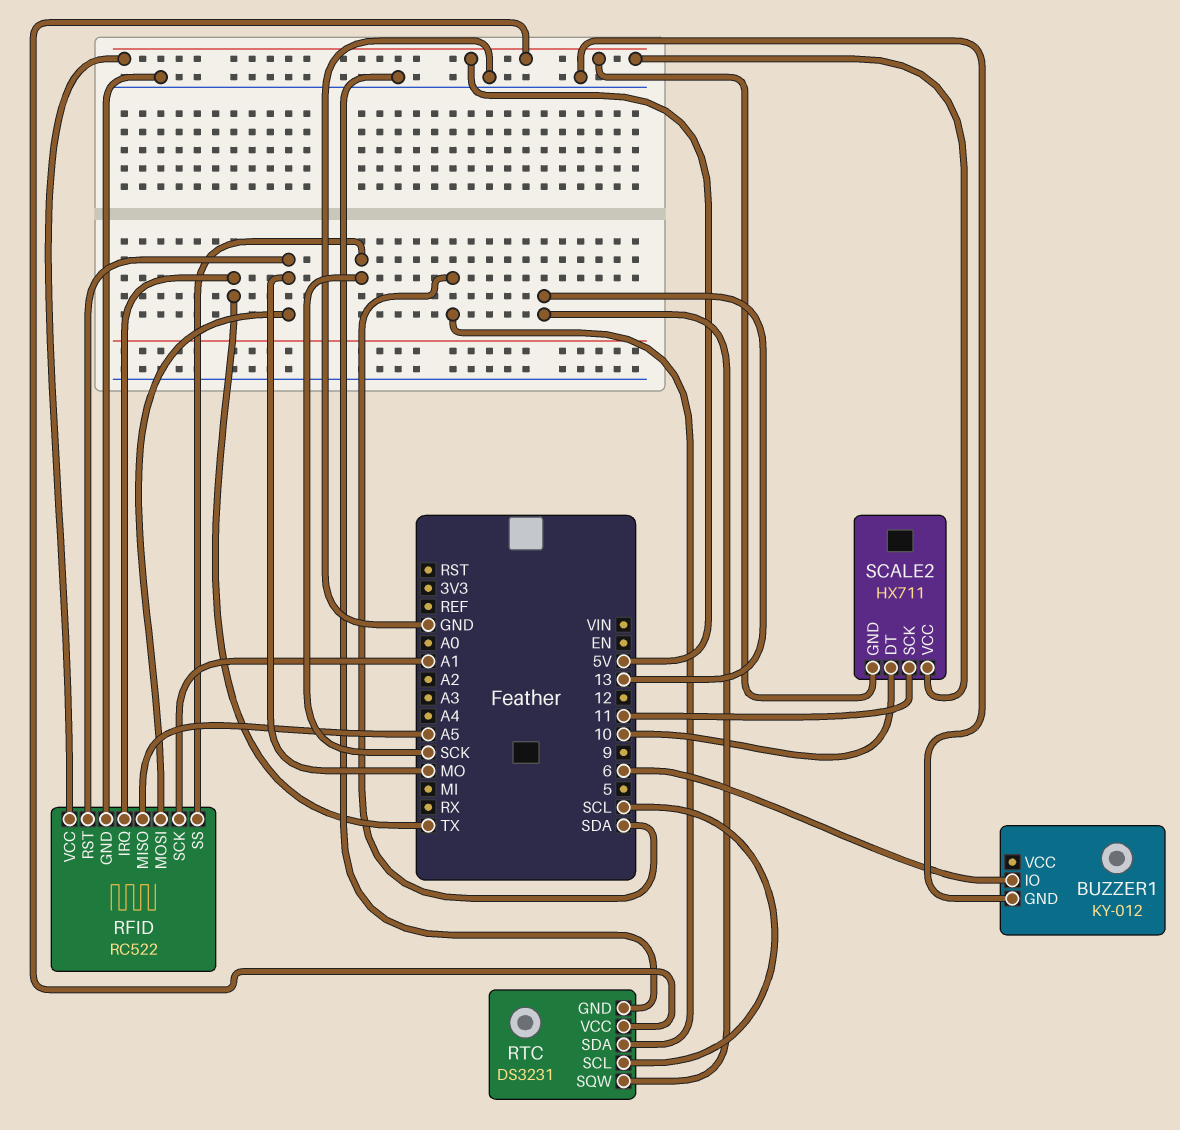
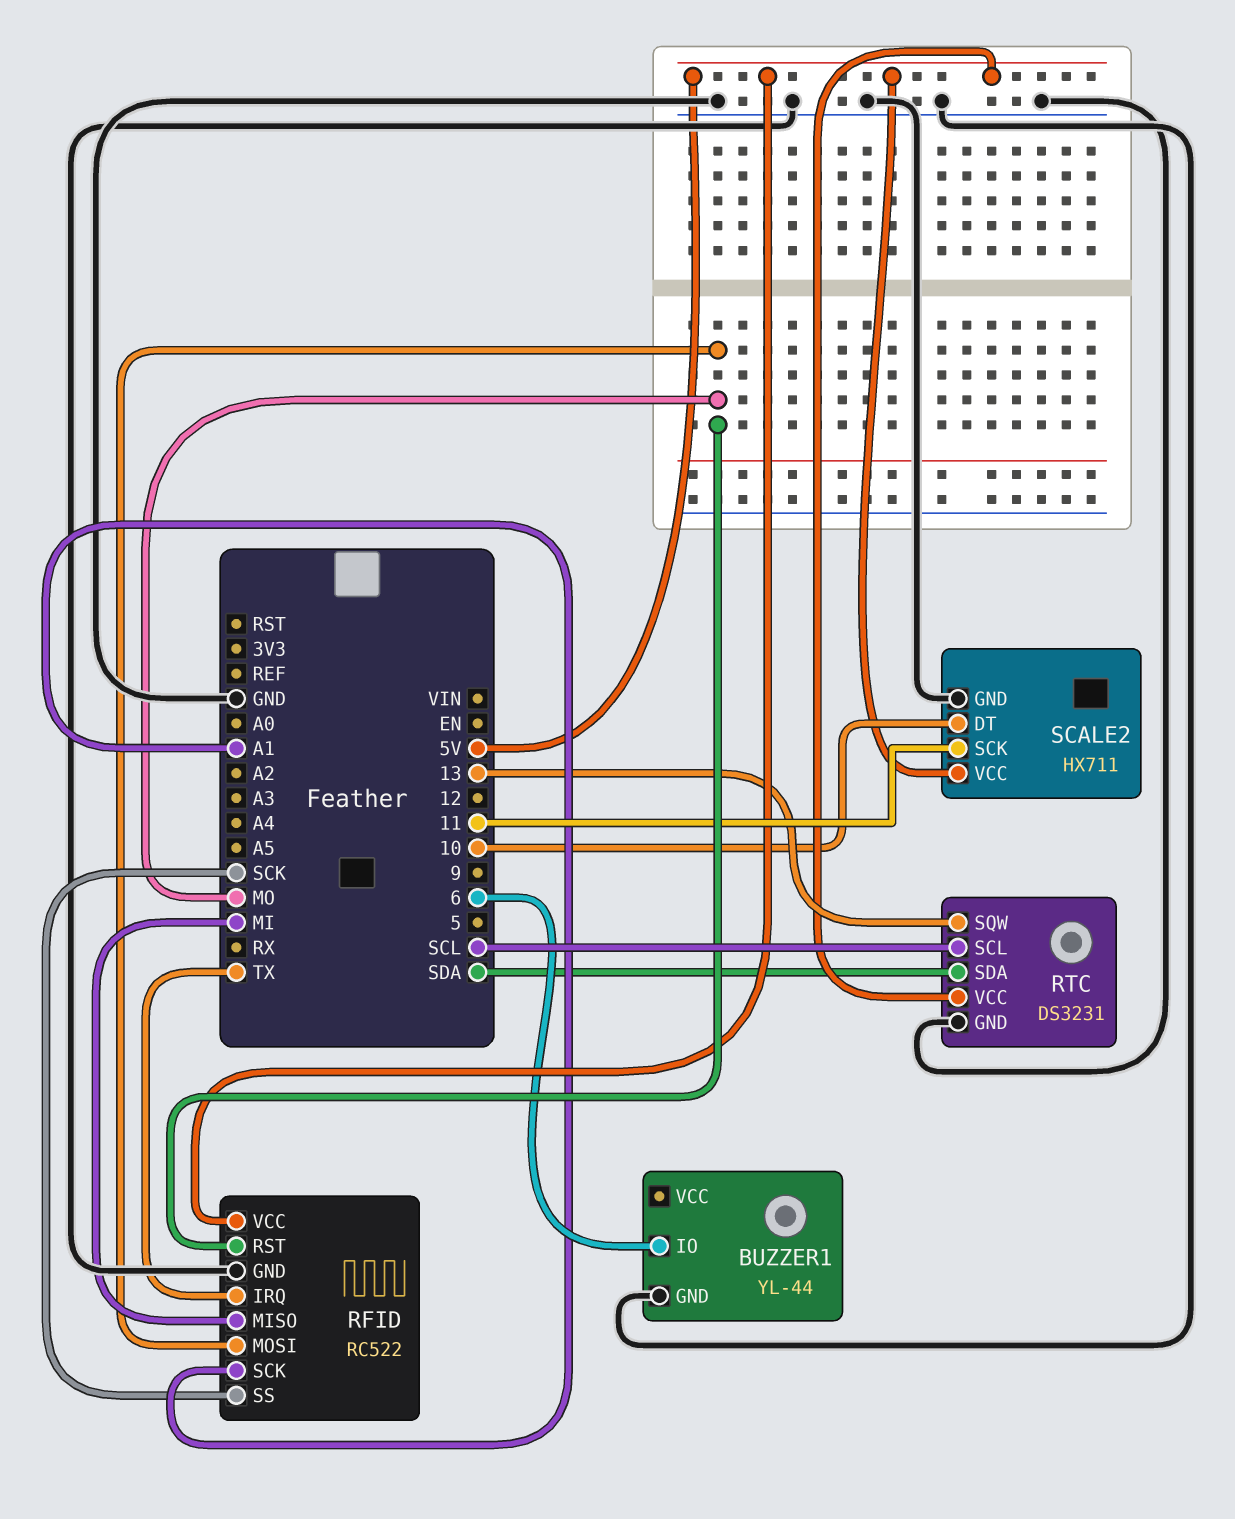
BUZZER1: KY-012 -> YL-44
RFID pin MISO: A5 -> MI
SCALE2 pin GND: 5V -> GND

